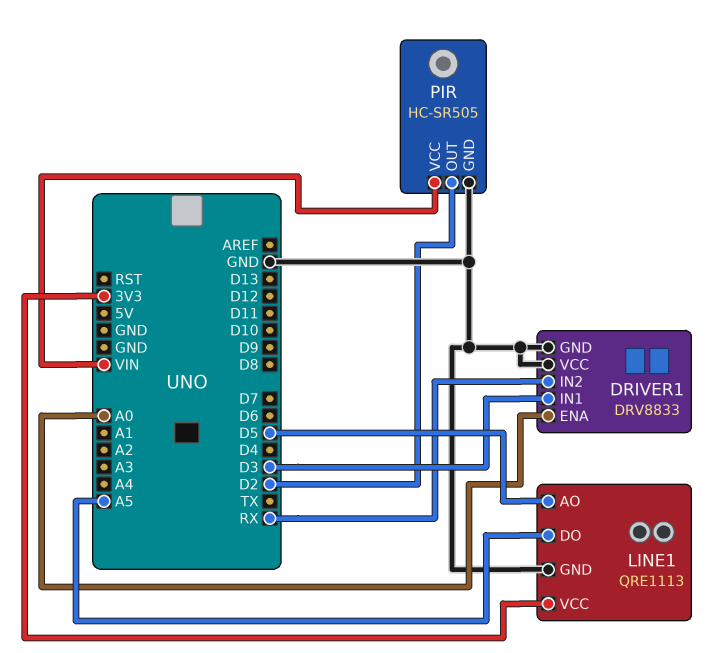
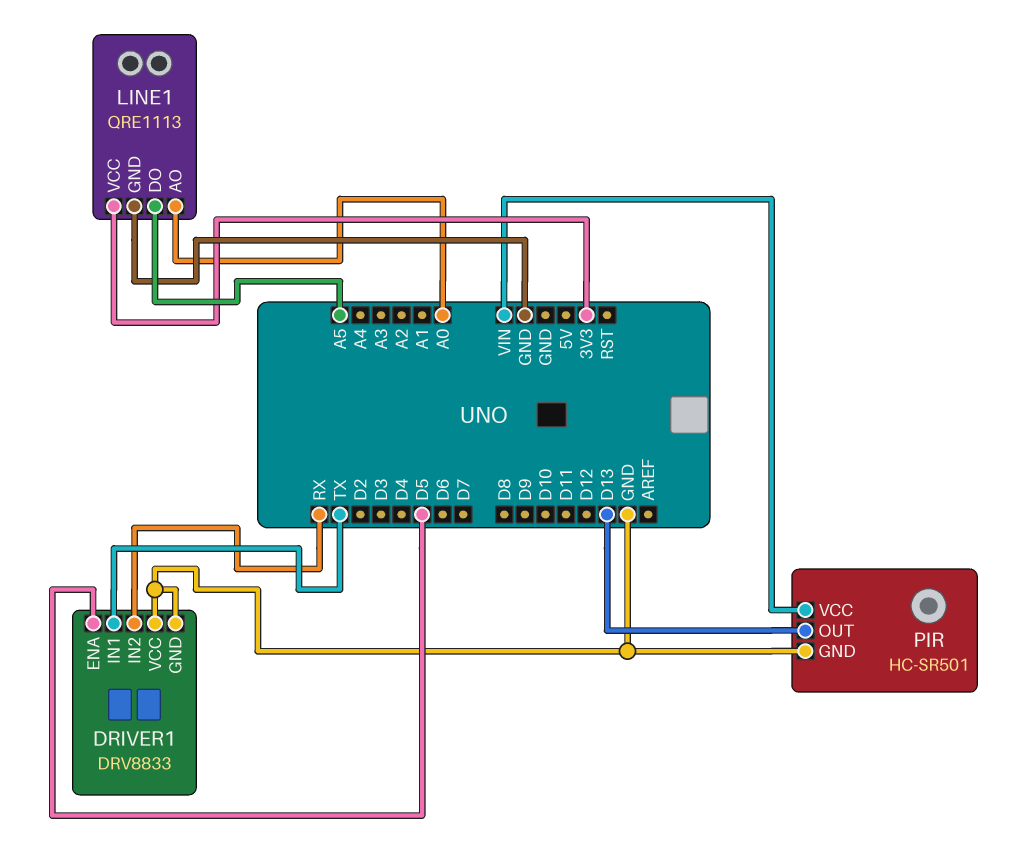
DRIVER1 pin ENA: A0 -> D5
DRIVER1 pin IN1: D3 -> TX
LINE1 pin AO: D5 -> A0
PIR: HC-SR505 -> HC-SR501
PIR pin OUT: D2 -> D13

